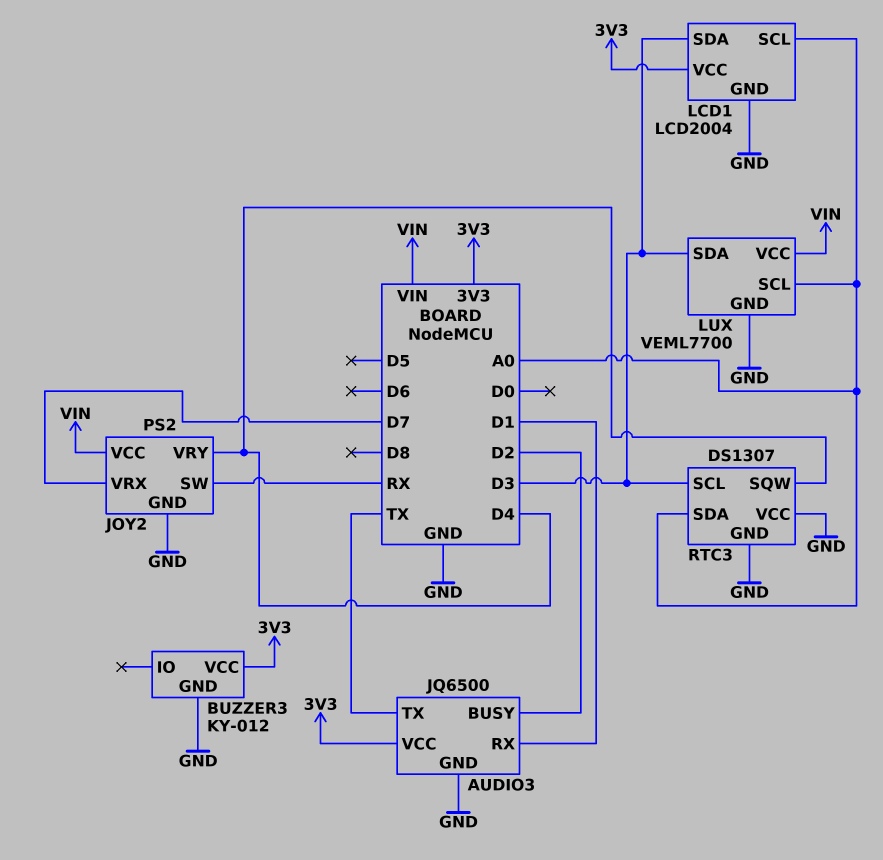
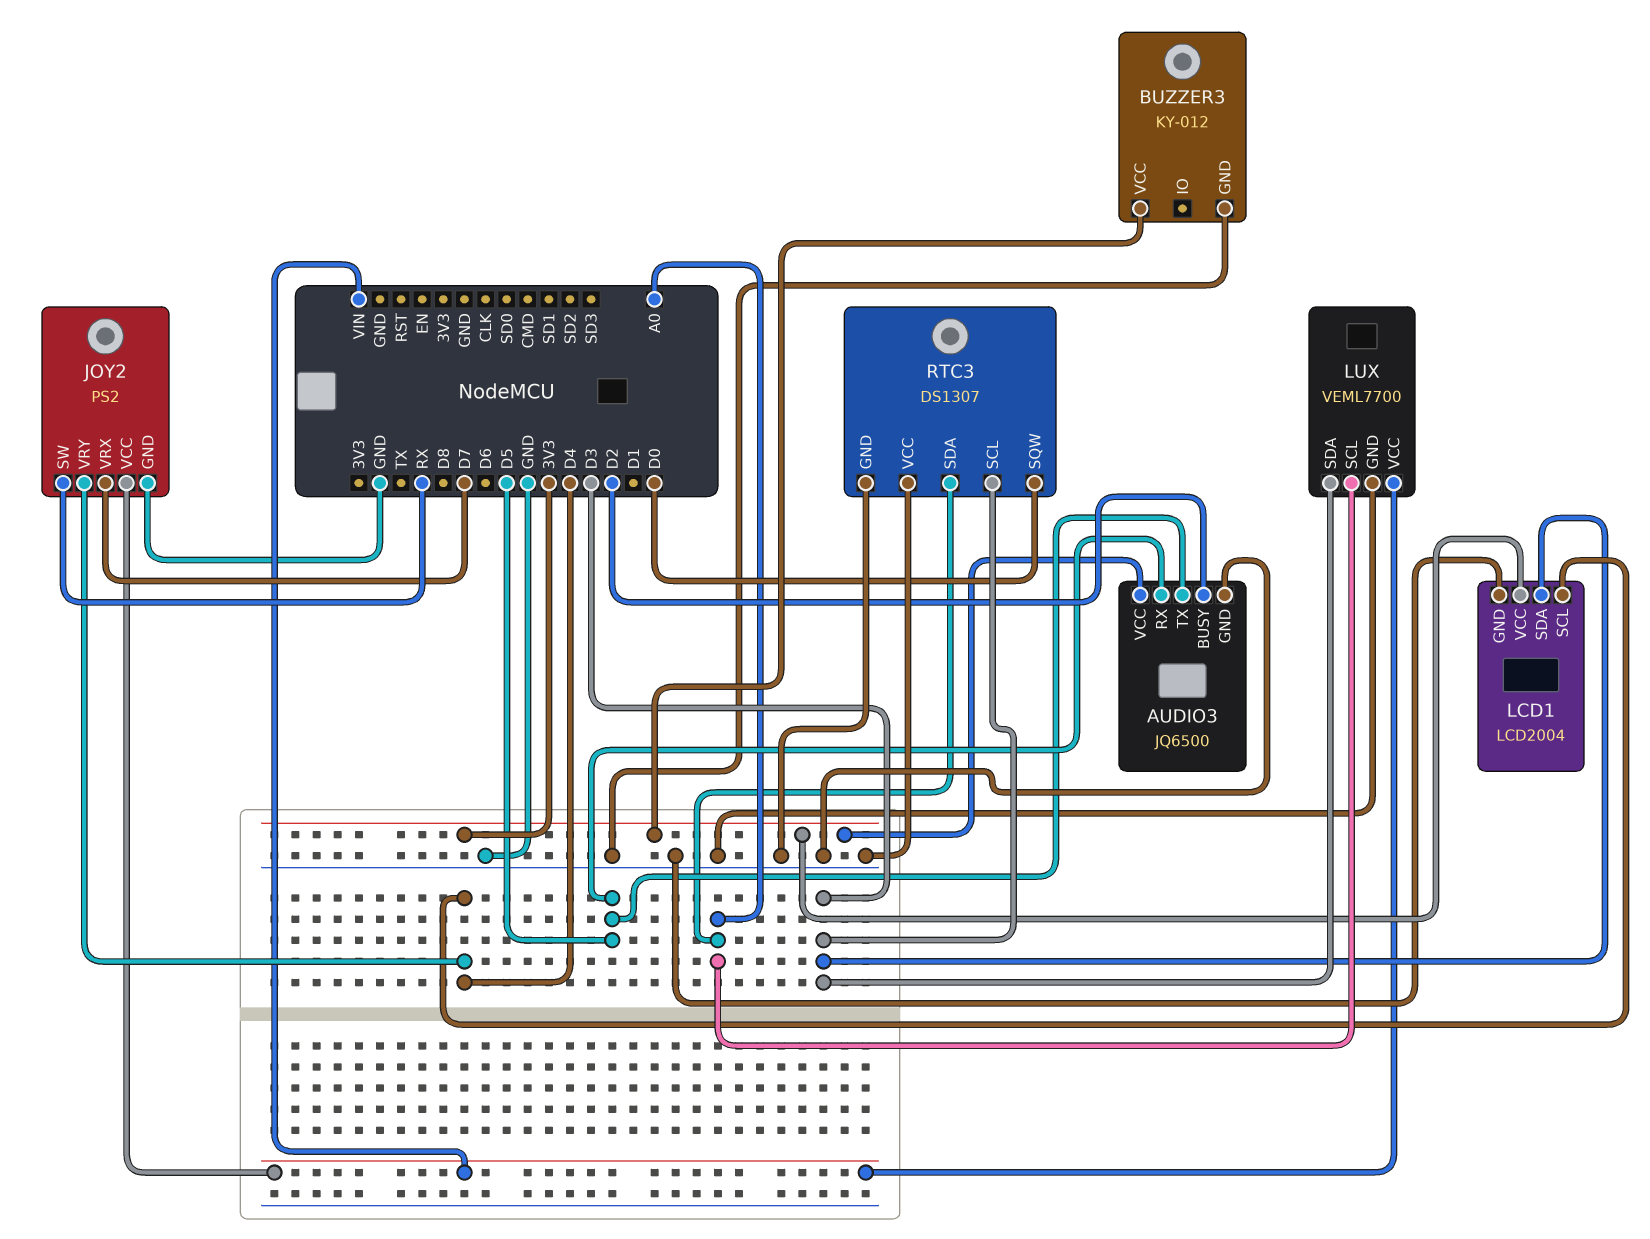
AUDIO3 pin RX: D1 -> D5
AUDIO3 pin TX: TX -> D5
LCD1 pin SCL: A0 -> D4
RTC3 pin SQW: D4 -> D0

